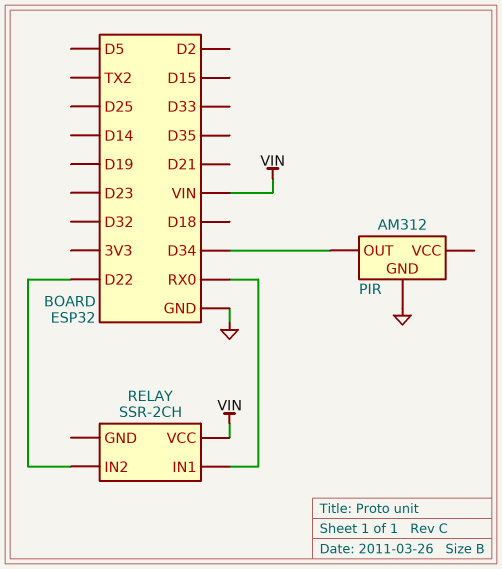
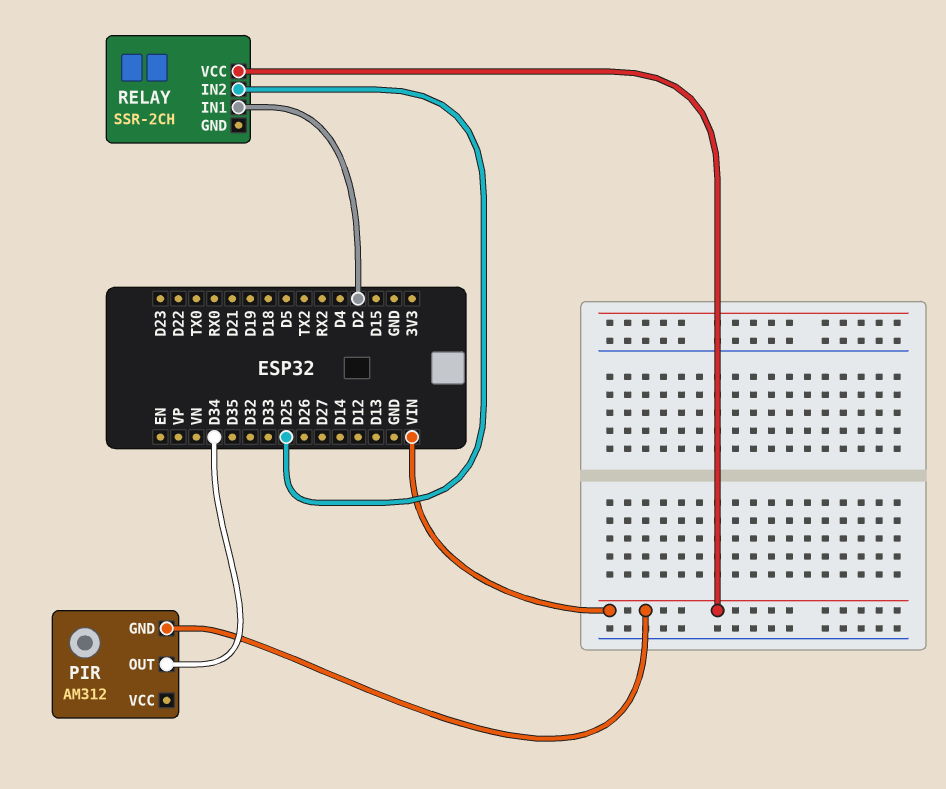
PIR pin GND: GND -> VIN
RELAY pin IN1: RX0 -> D2
RELAY pin IN2: D22 -> D25

